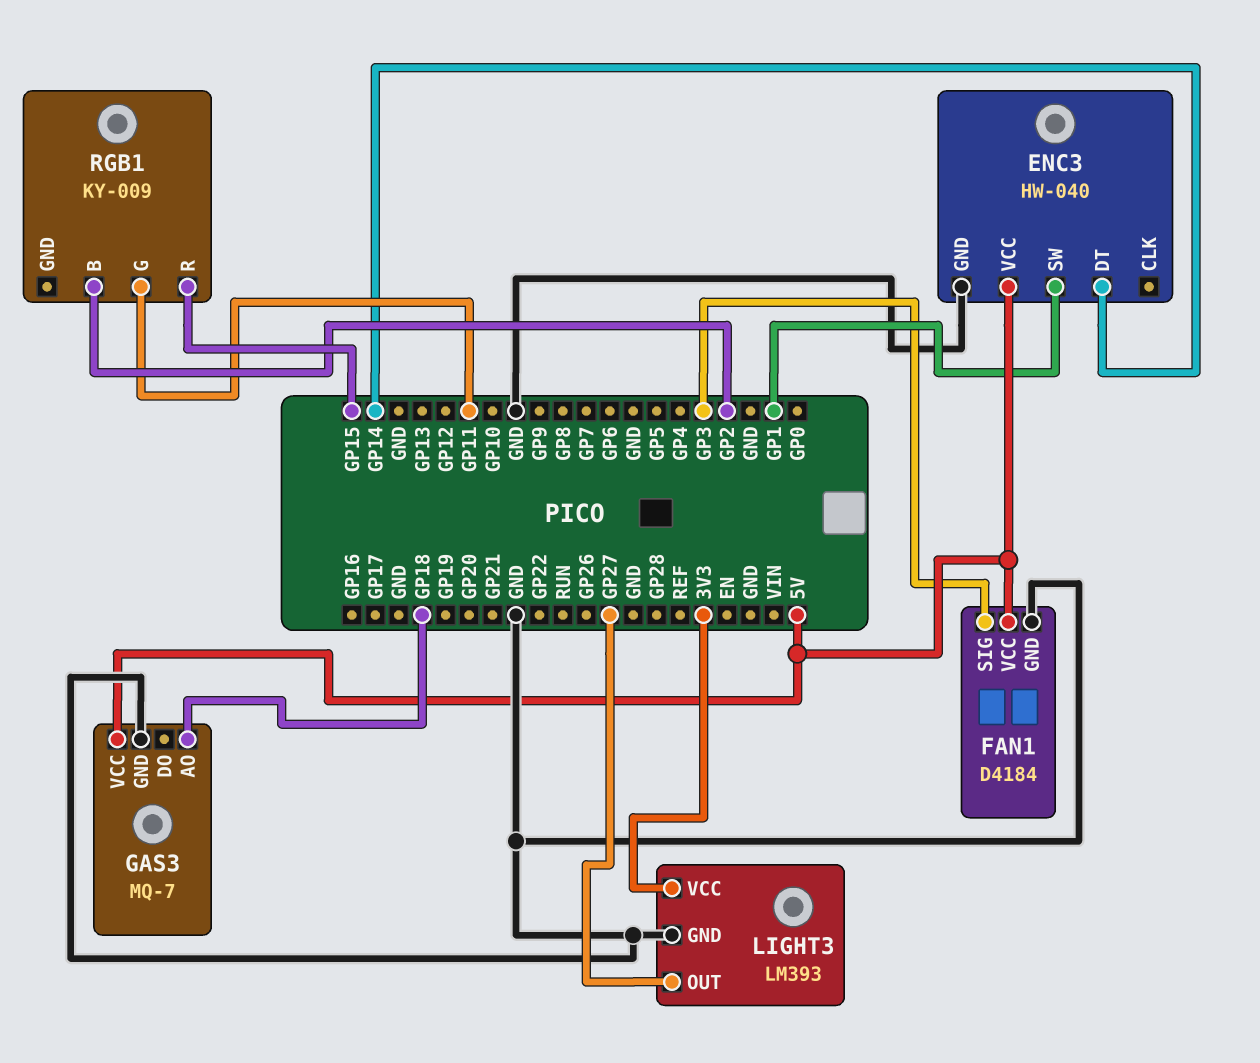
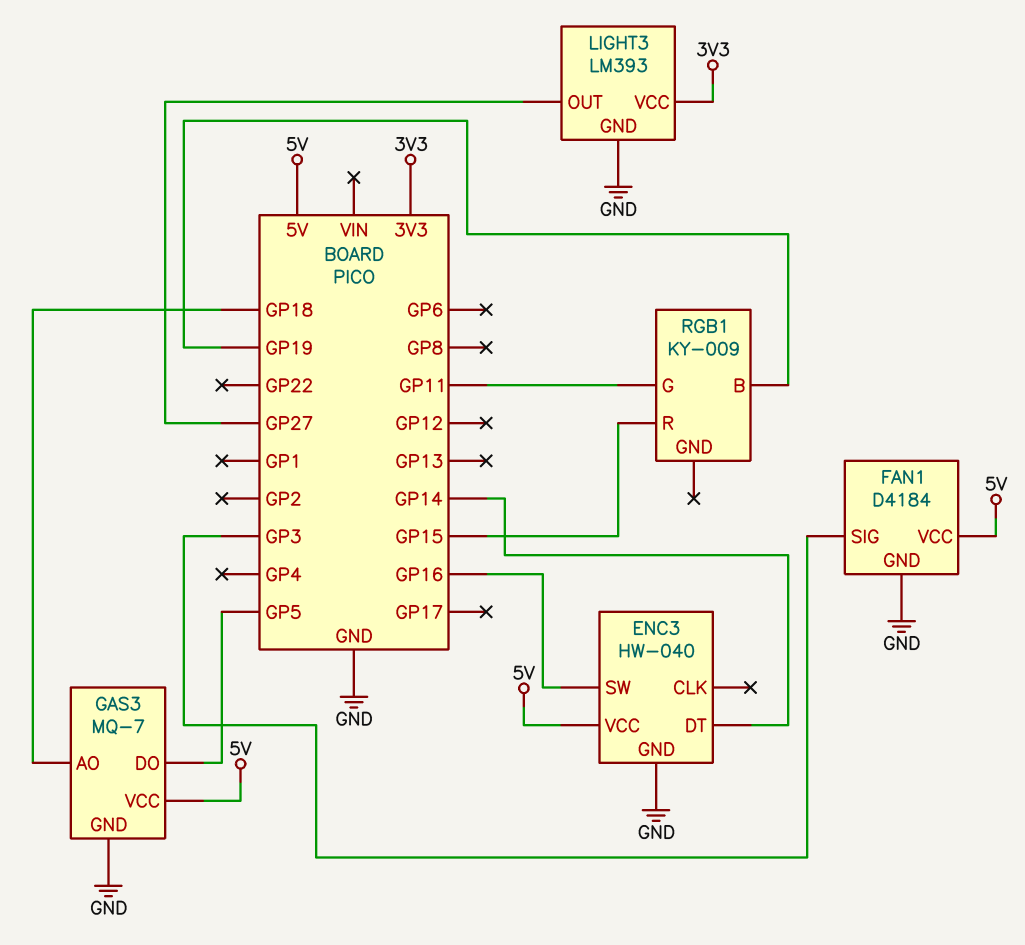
ENC3 pin SW: GP1 -> GP16
GAS3 pin DO: none -> GP5
RGB1 pin B: GP2 -> GP19

